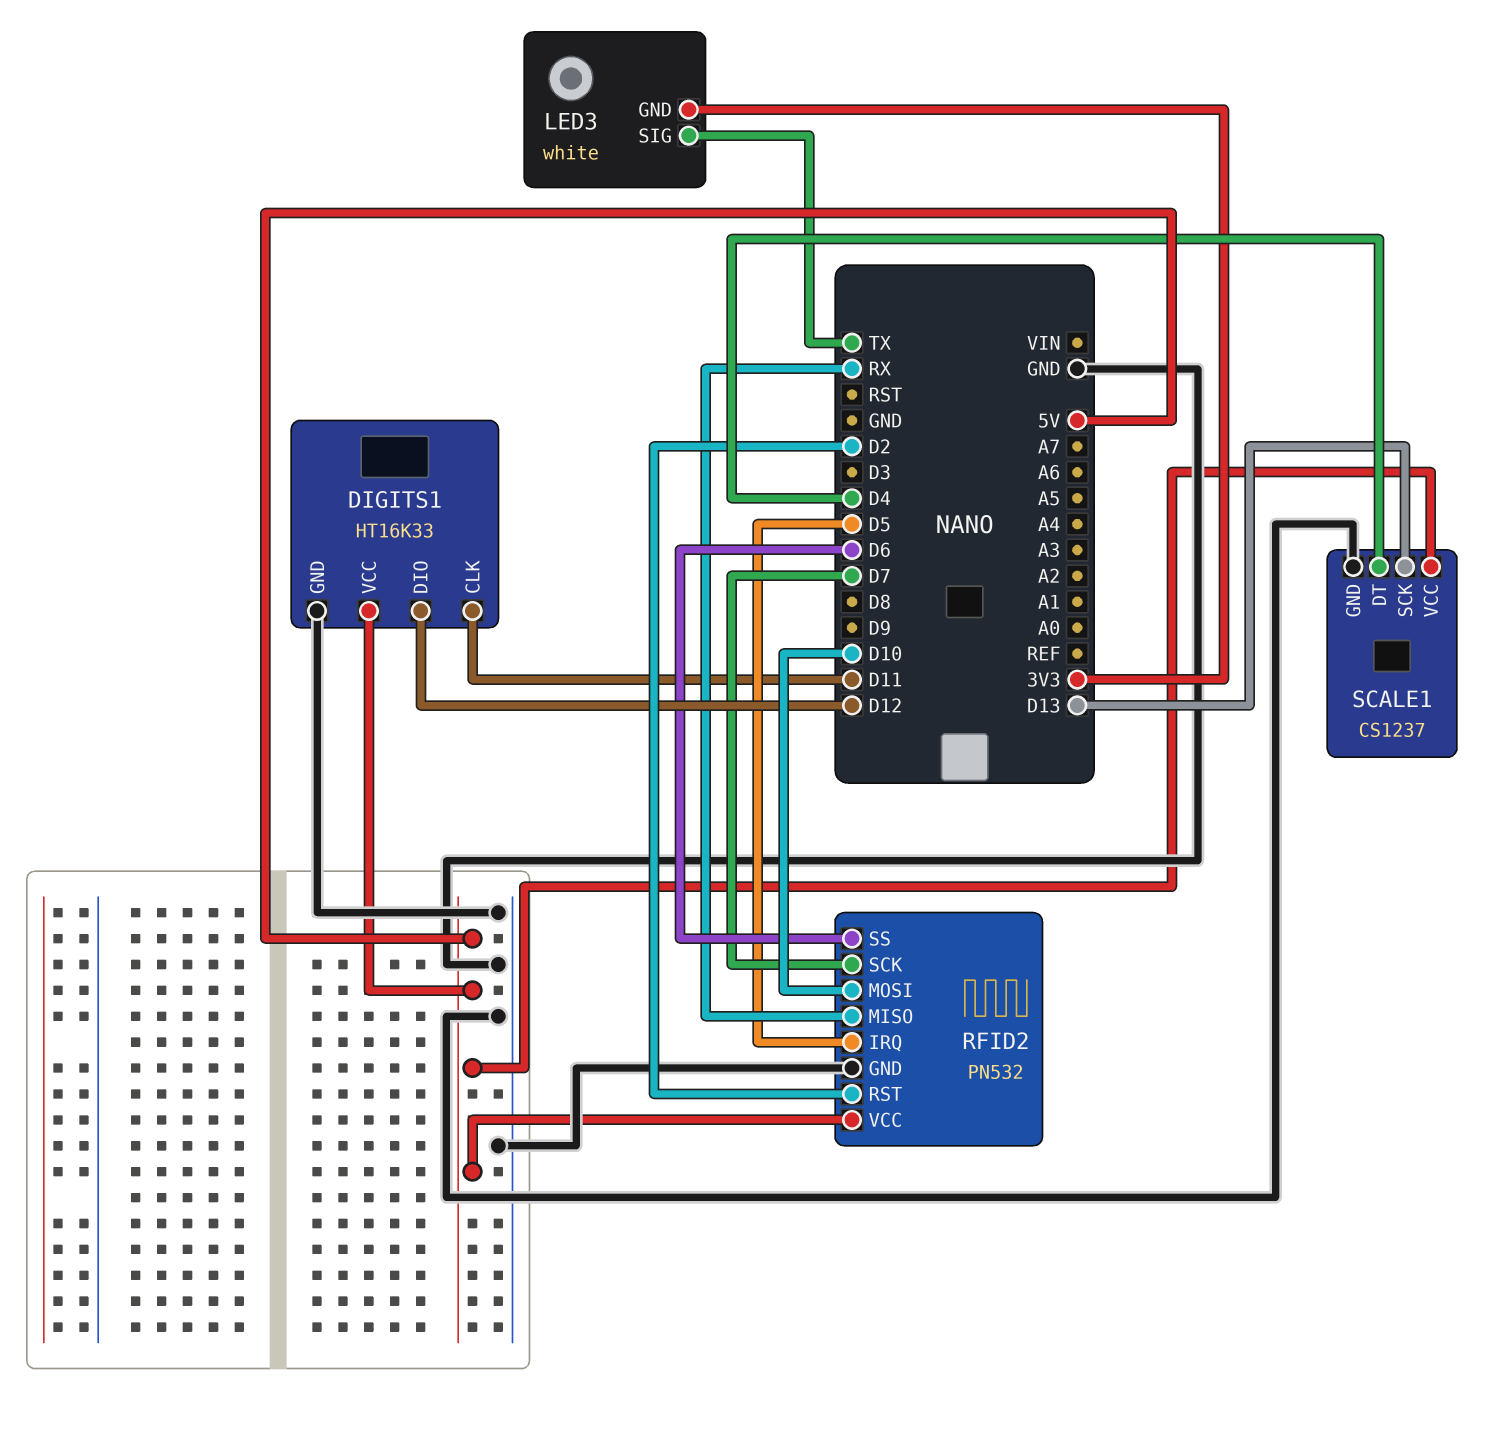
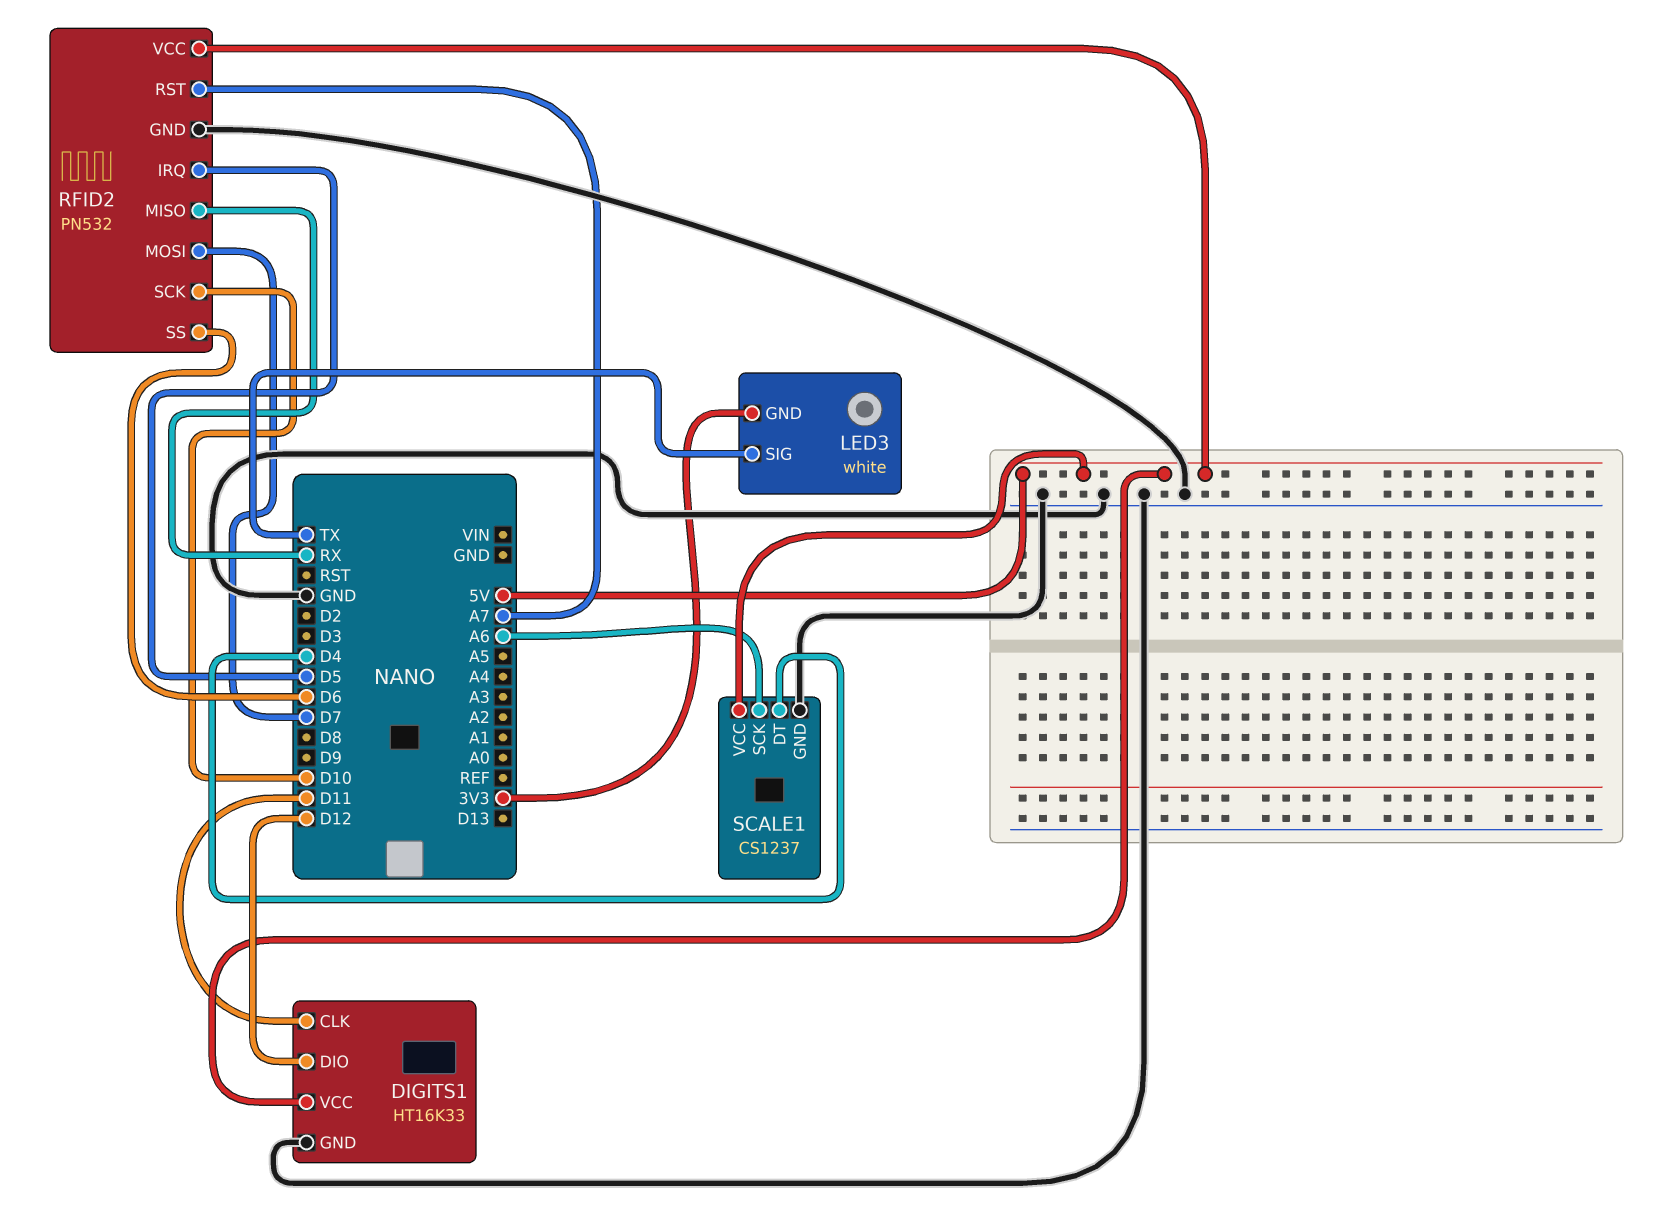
RFID2 pin MOSI: D10 -> D7
RFID2 pin RST: D2 -> A7
RFID2 pin SCK: D7 -> D10
SCALE1 pin SCK: D13 -> A6

